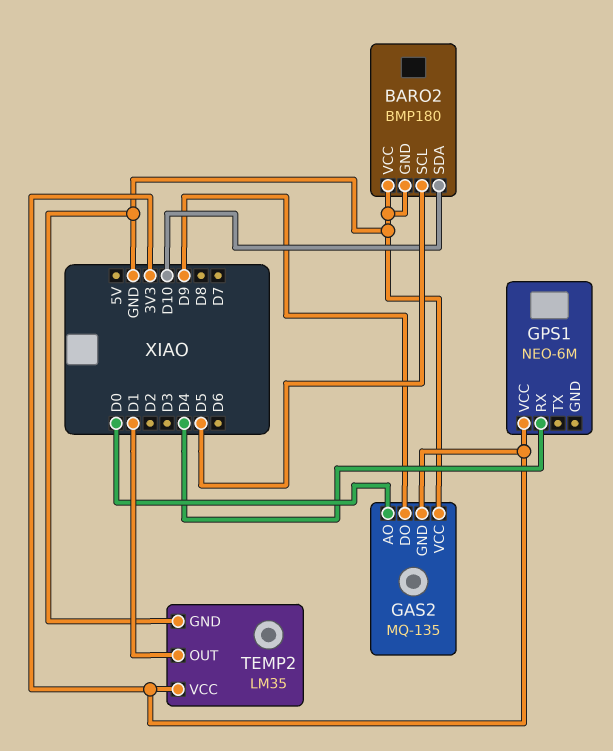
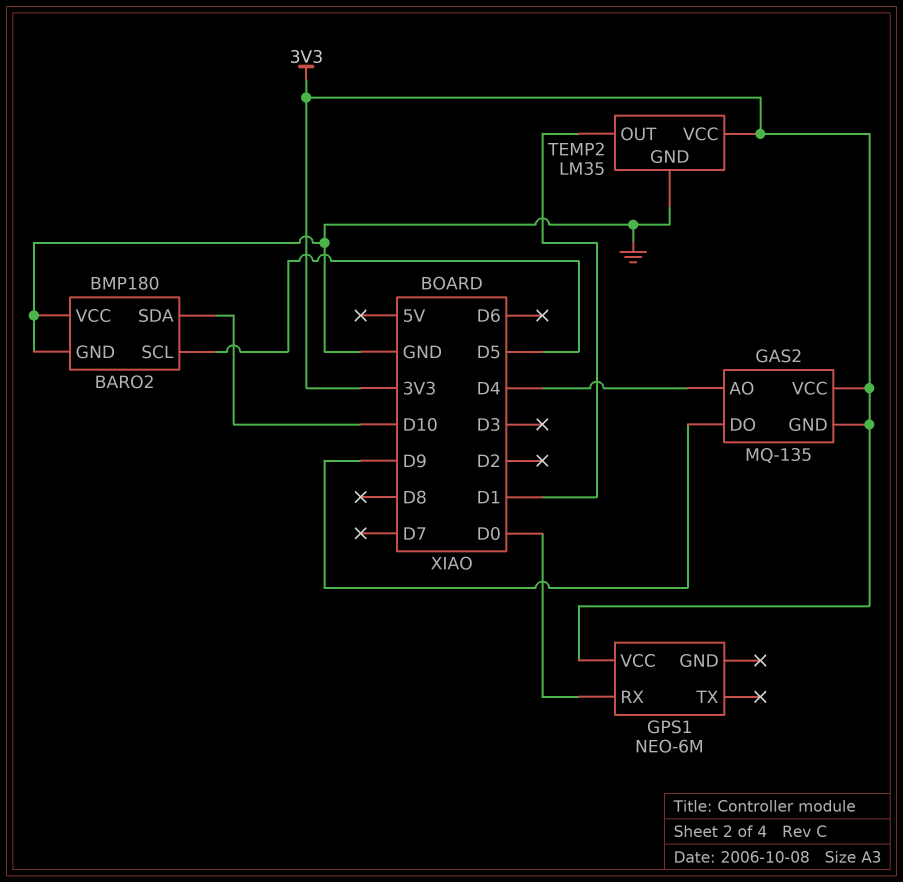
GAS2 pin AO: D0 -> D4
GAS2 pin VCC: GND -> 3V3
GPS1 pin RX: D4 -> D0

